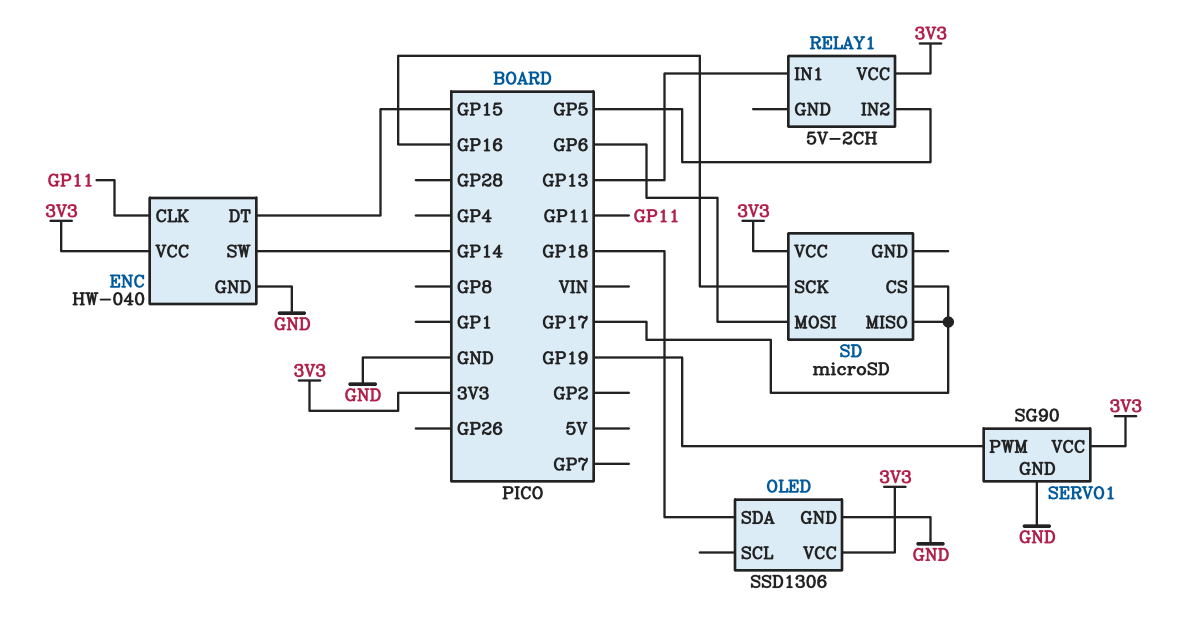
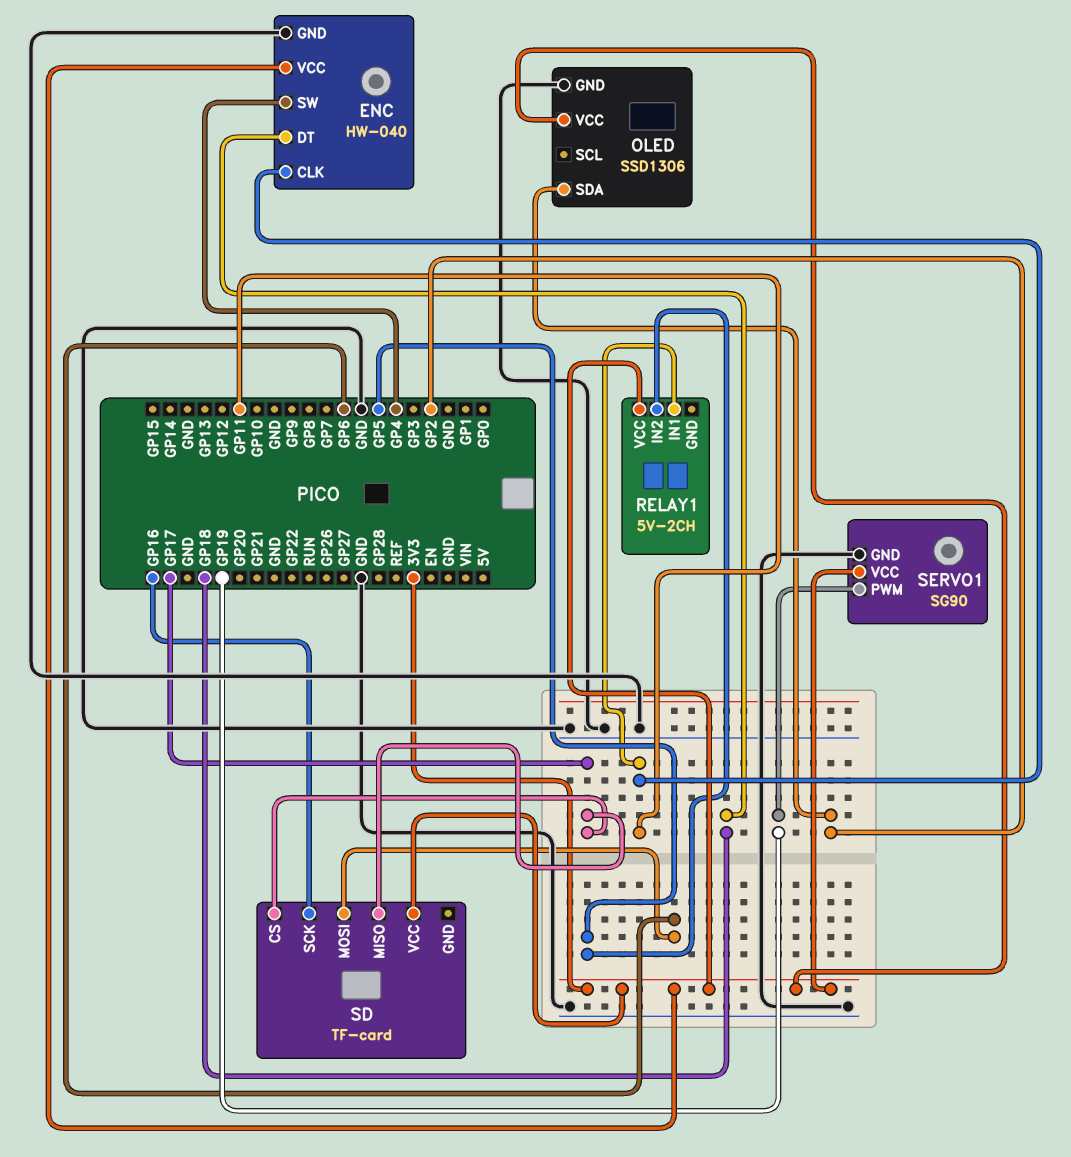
ENC pin DT: GP15 -> GP18
ENC pin SW: GP14 -> GP4
OLED pin SDA: GP18 -> GP2
RELAY1 pin IN1: GP13 -> GP11
SD: microSD -> TF-card

